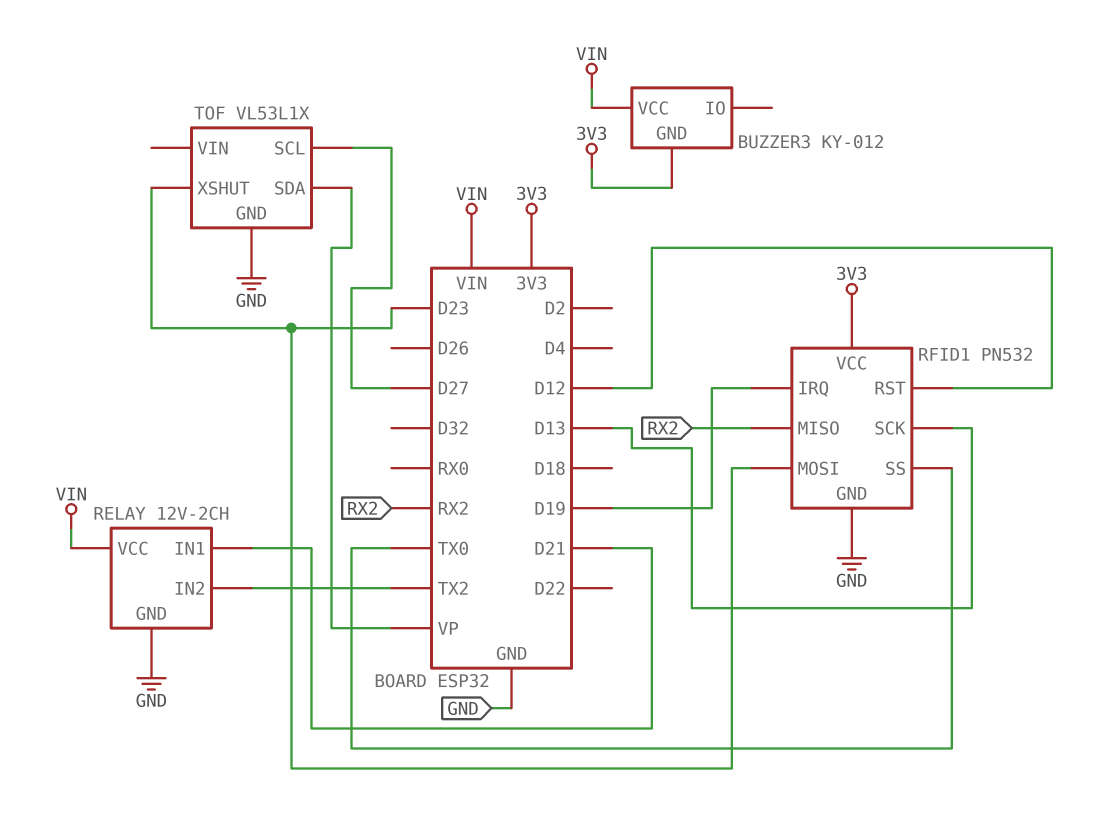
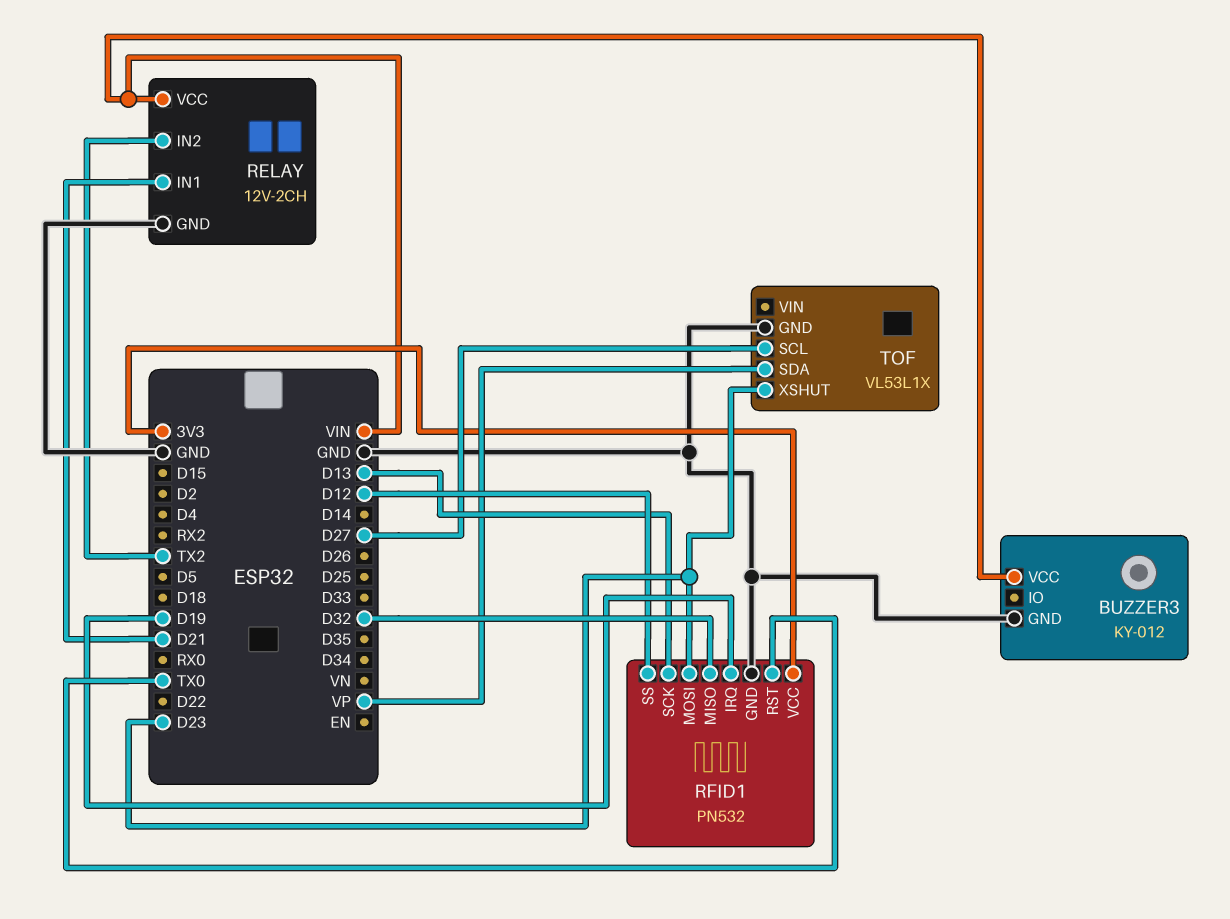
BUZZER3 pin GND: 3V3 -> GND
RFID1 pin MISO: RX2 -> D32
RFID1 pin RST: D12 -> TX0
RFID1 pin SS: TX0 -> D12

